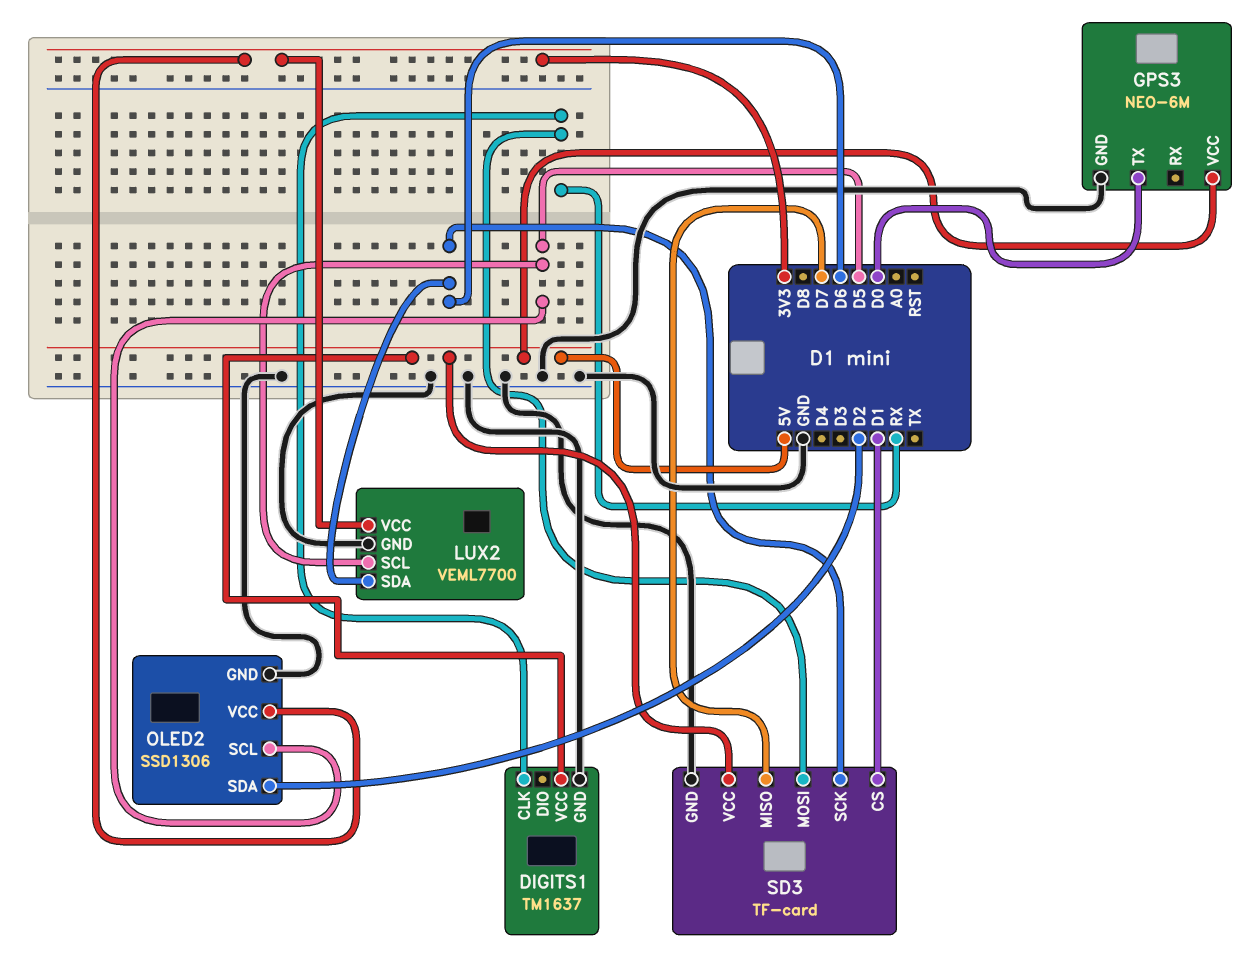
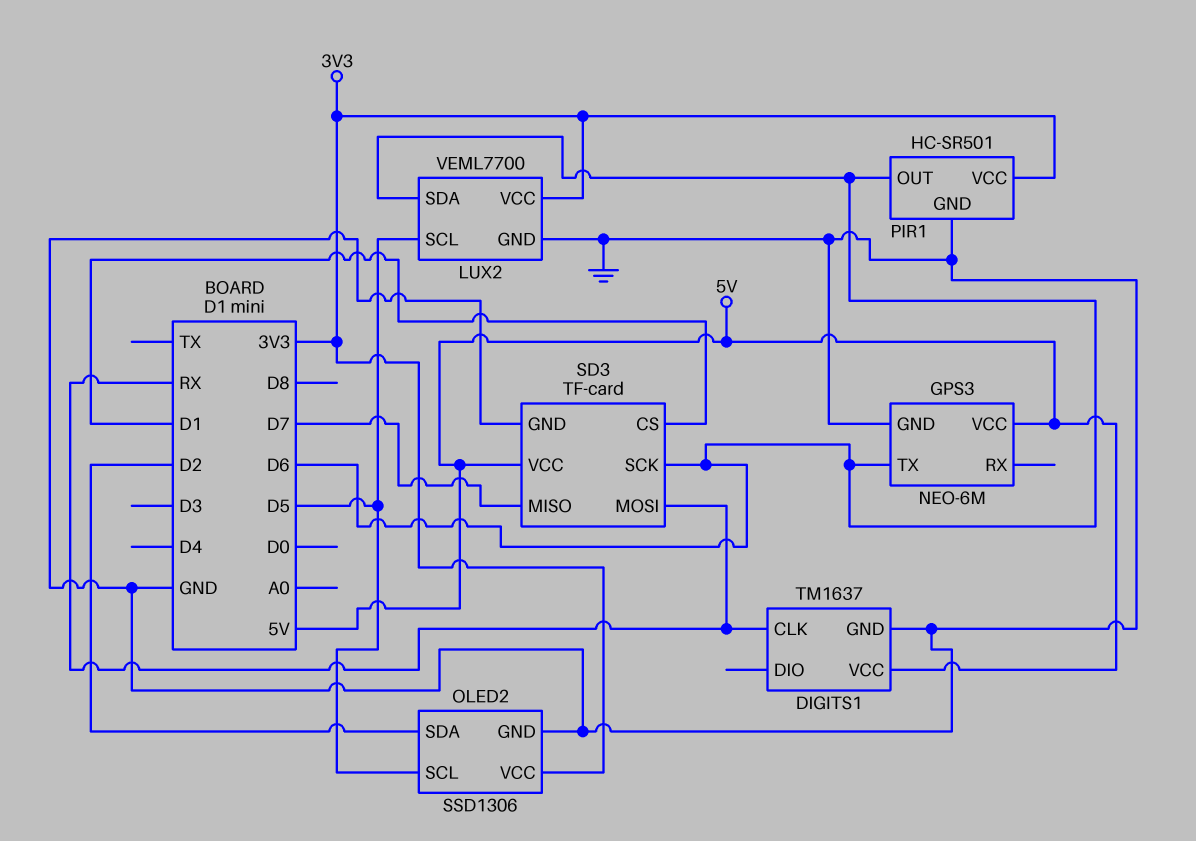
GPS3 pin TX: D0 -> D6
PIR1: none -> HC-SR501
PIR1 pin GND: none -> GND
PIR1 pin OUT: none -> D6
PIR1 pin VCC: none -> 3V3

